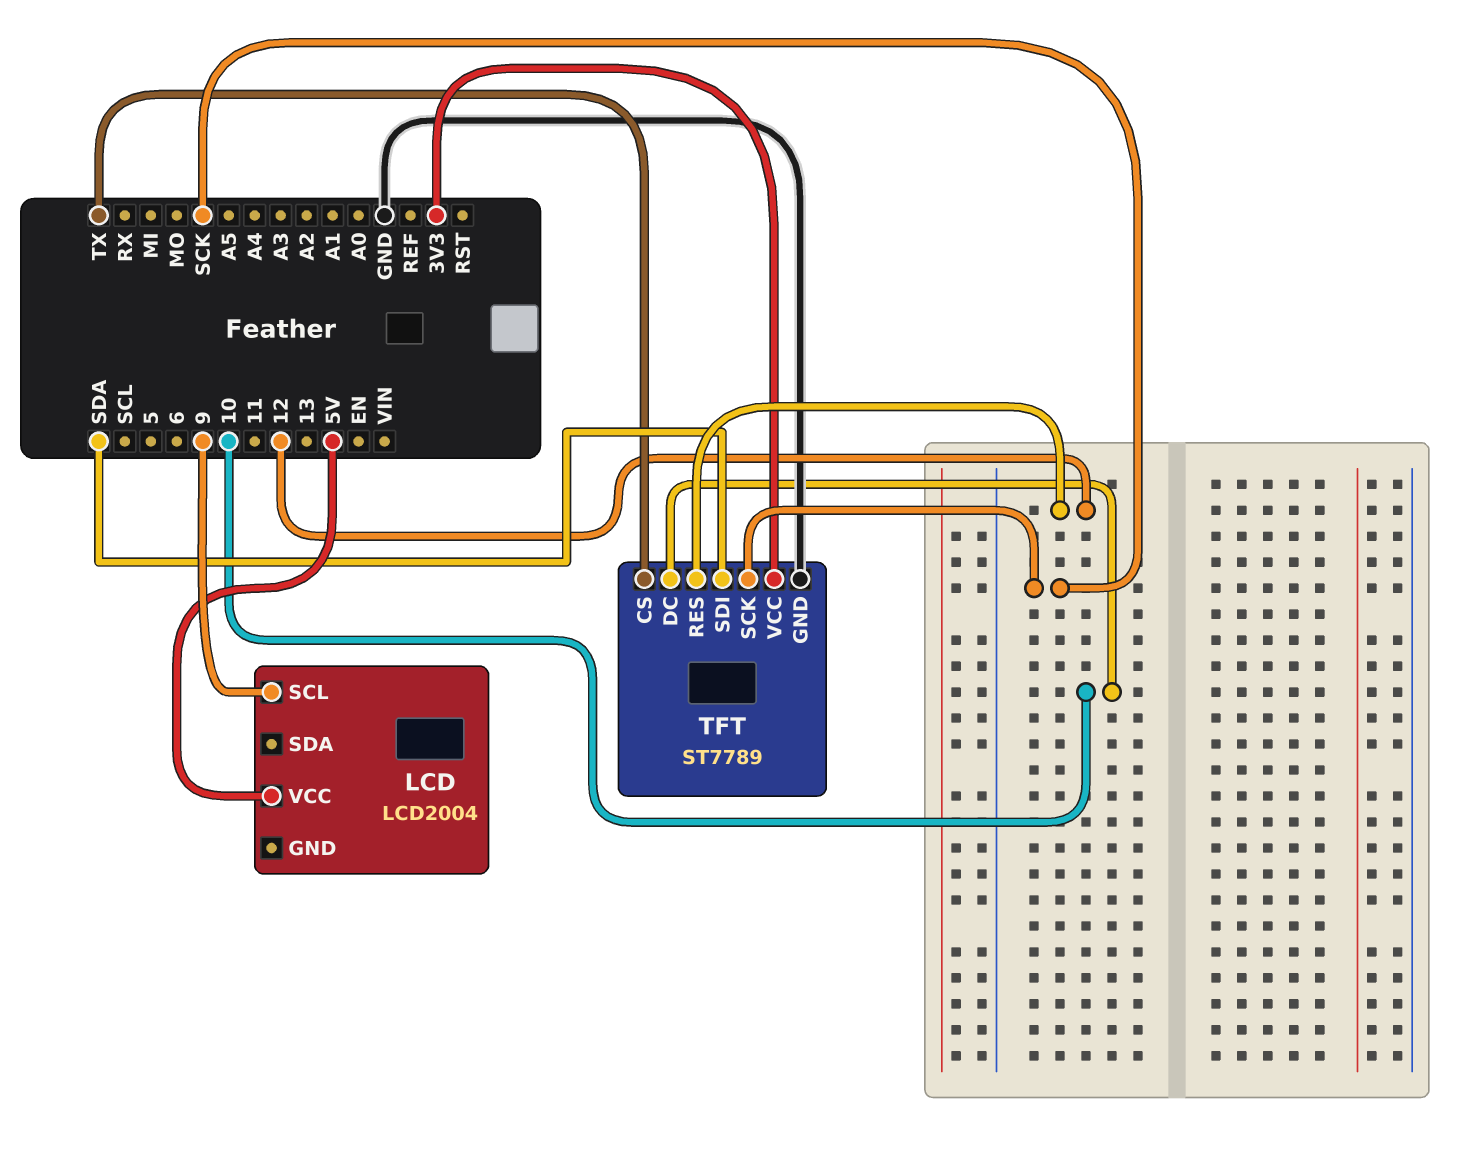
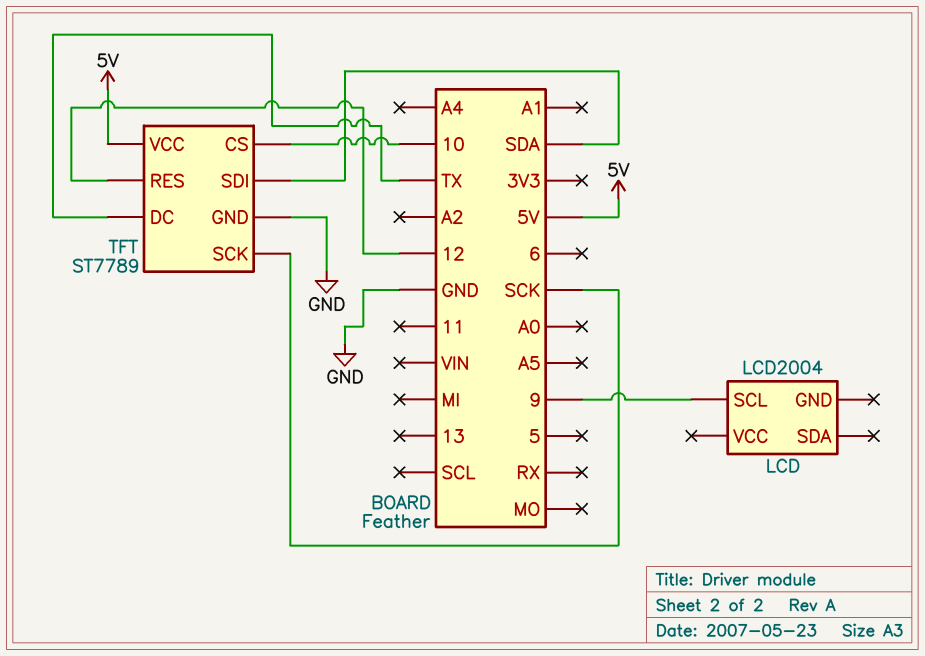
LCD pin VCC: 5V -> none
TFT pin CS: TX -> 10
TFT pin DC: 10 -> TX
TFT pin VCC: 3V3 -> 5V

